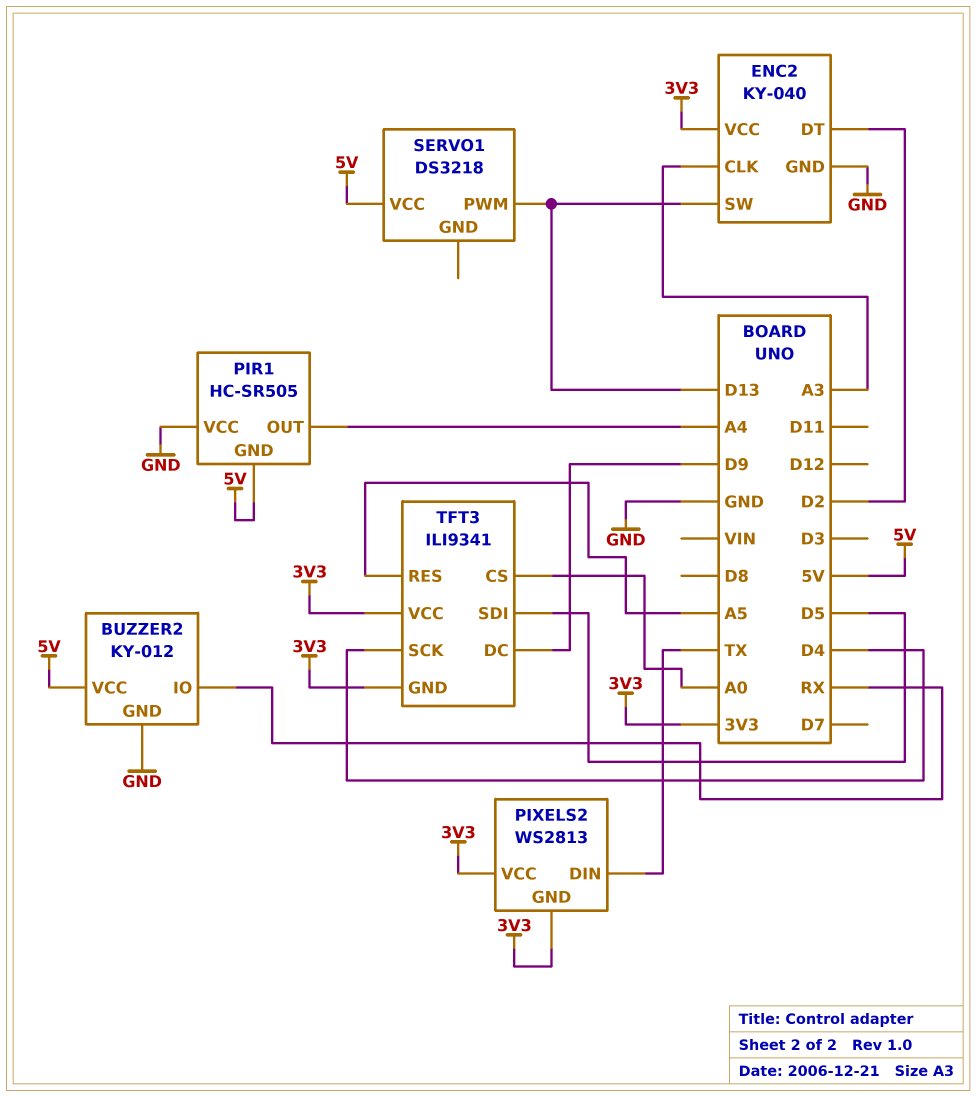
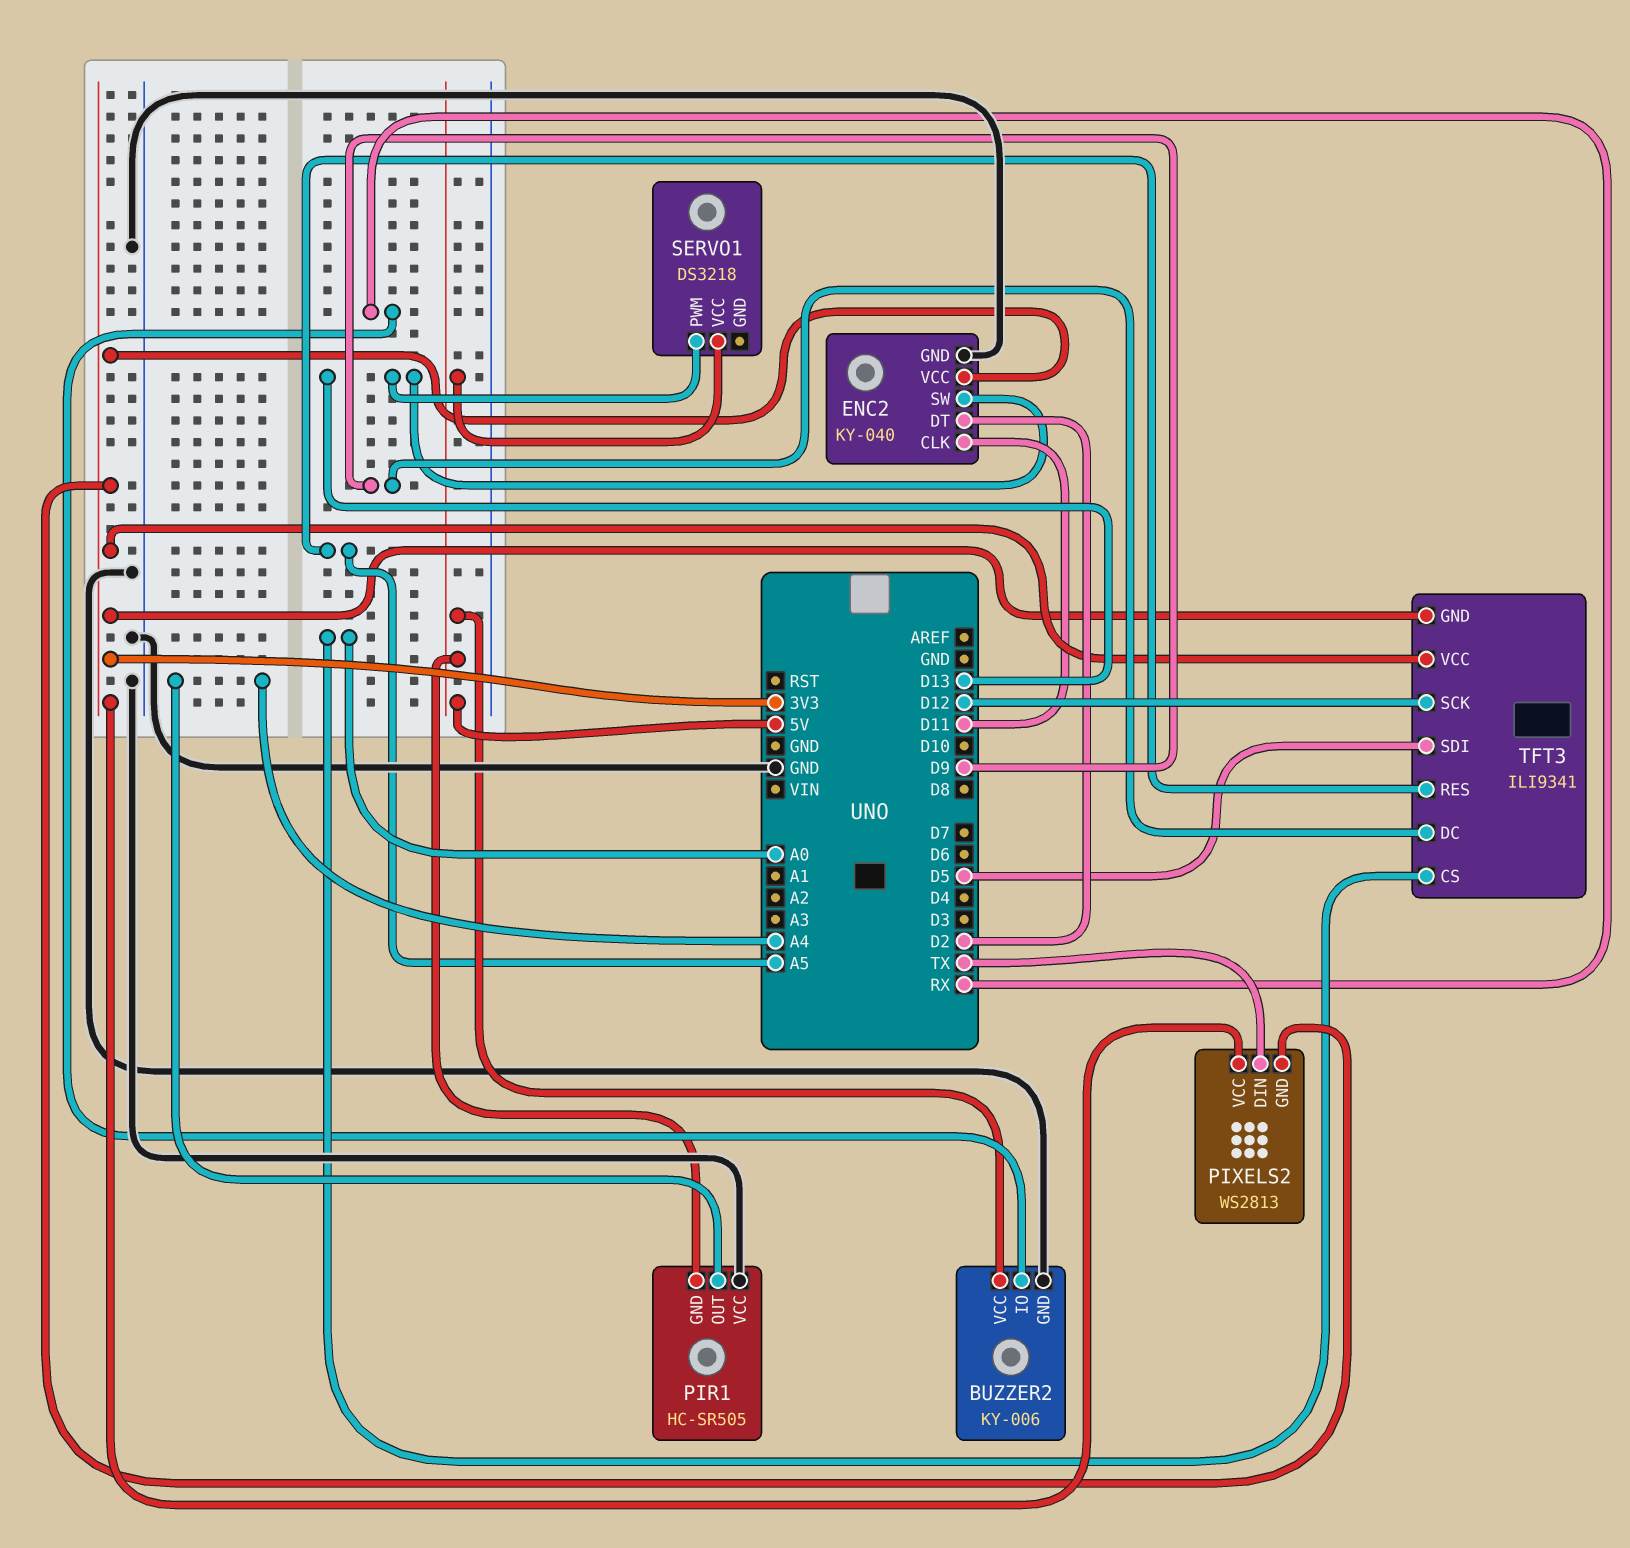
BUZZER2: KY-012 -> KY-006
ENC2 pin CLK: A3 -> D11
TFT3 pin SCK: D4 -> D12

